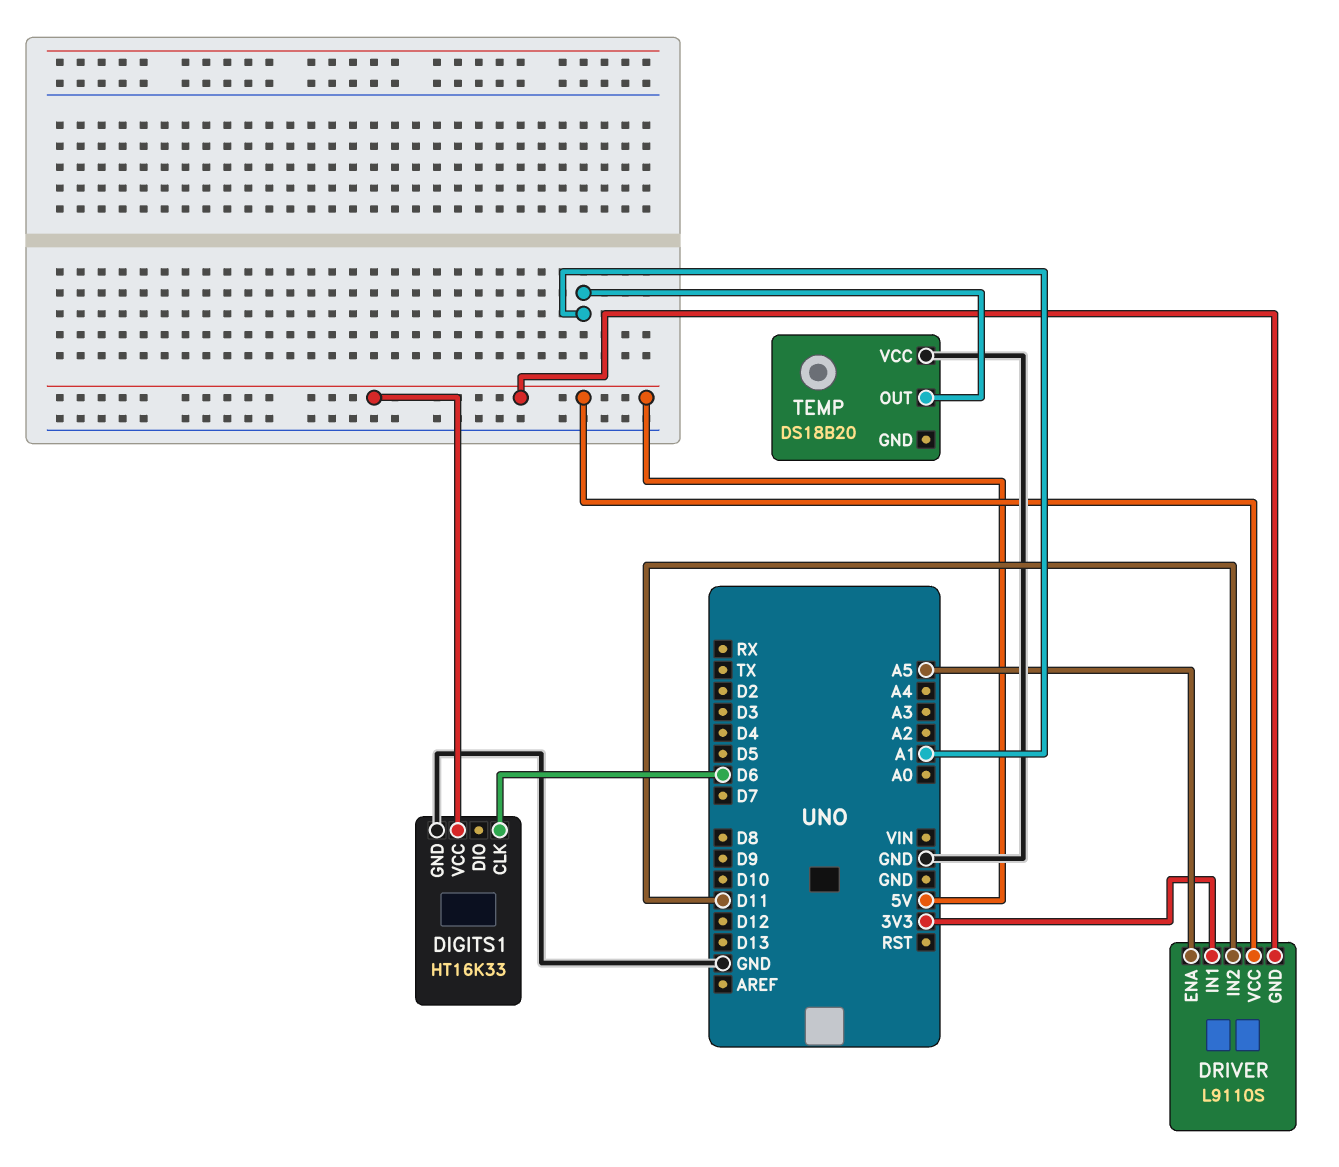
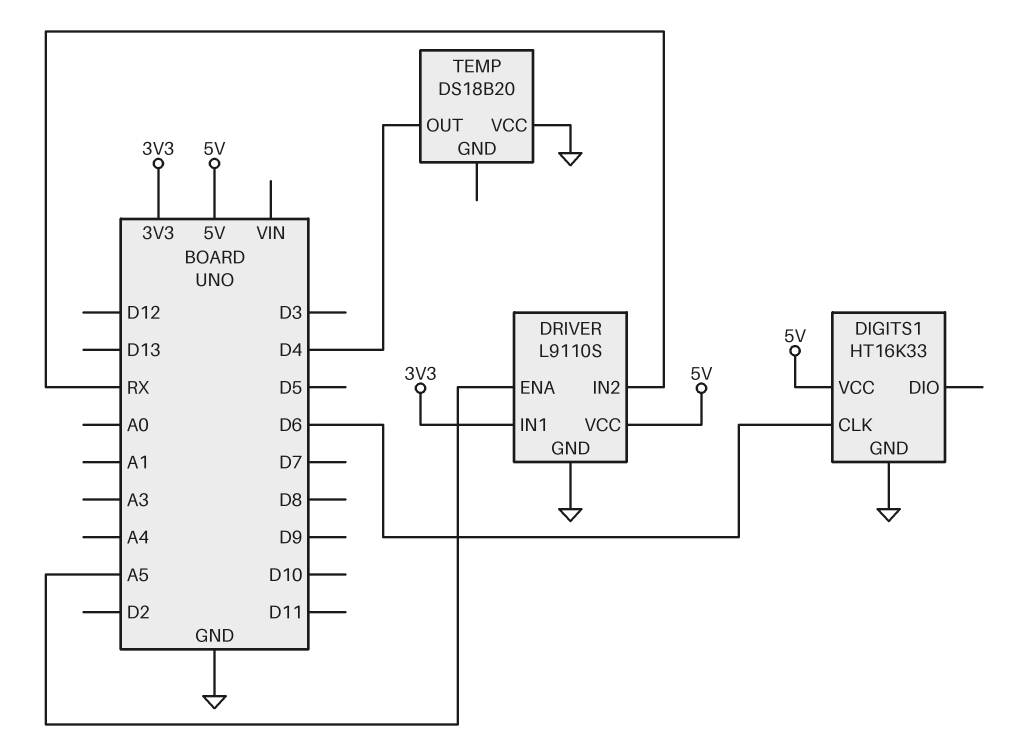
DRIVER pin GND: 5V -> GND
DRIVER pin IN2: D11 -> RX
TEMP pin OUT: A1 -> D4

